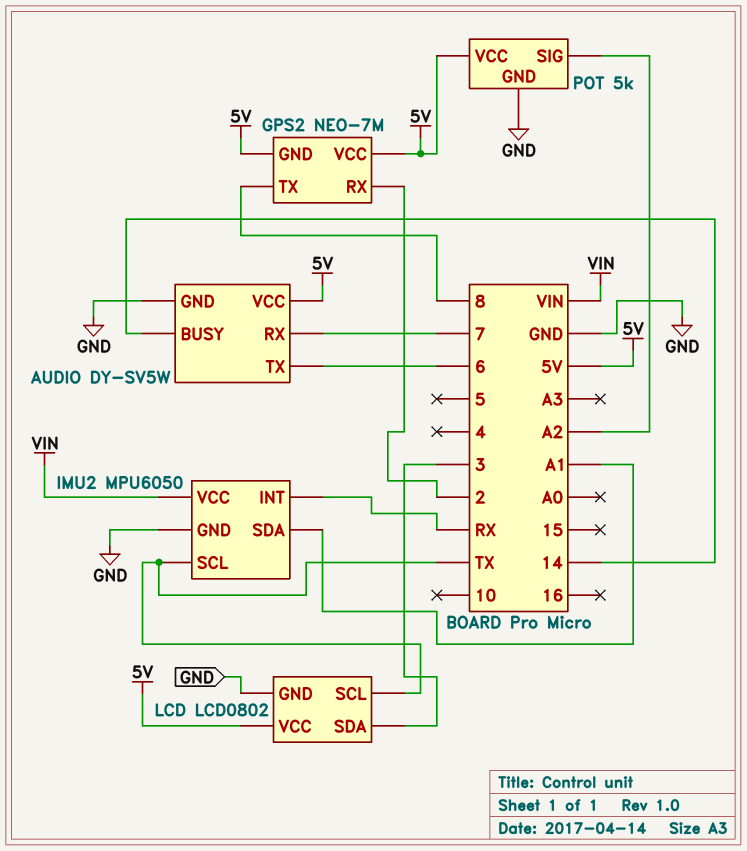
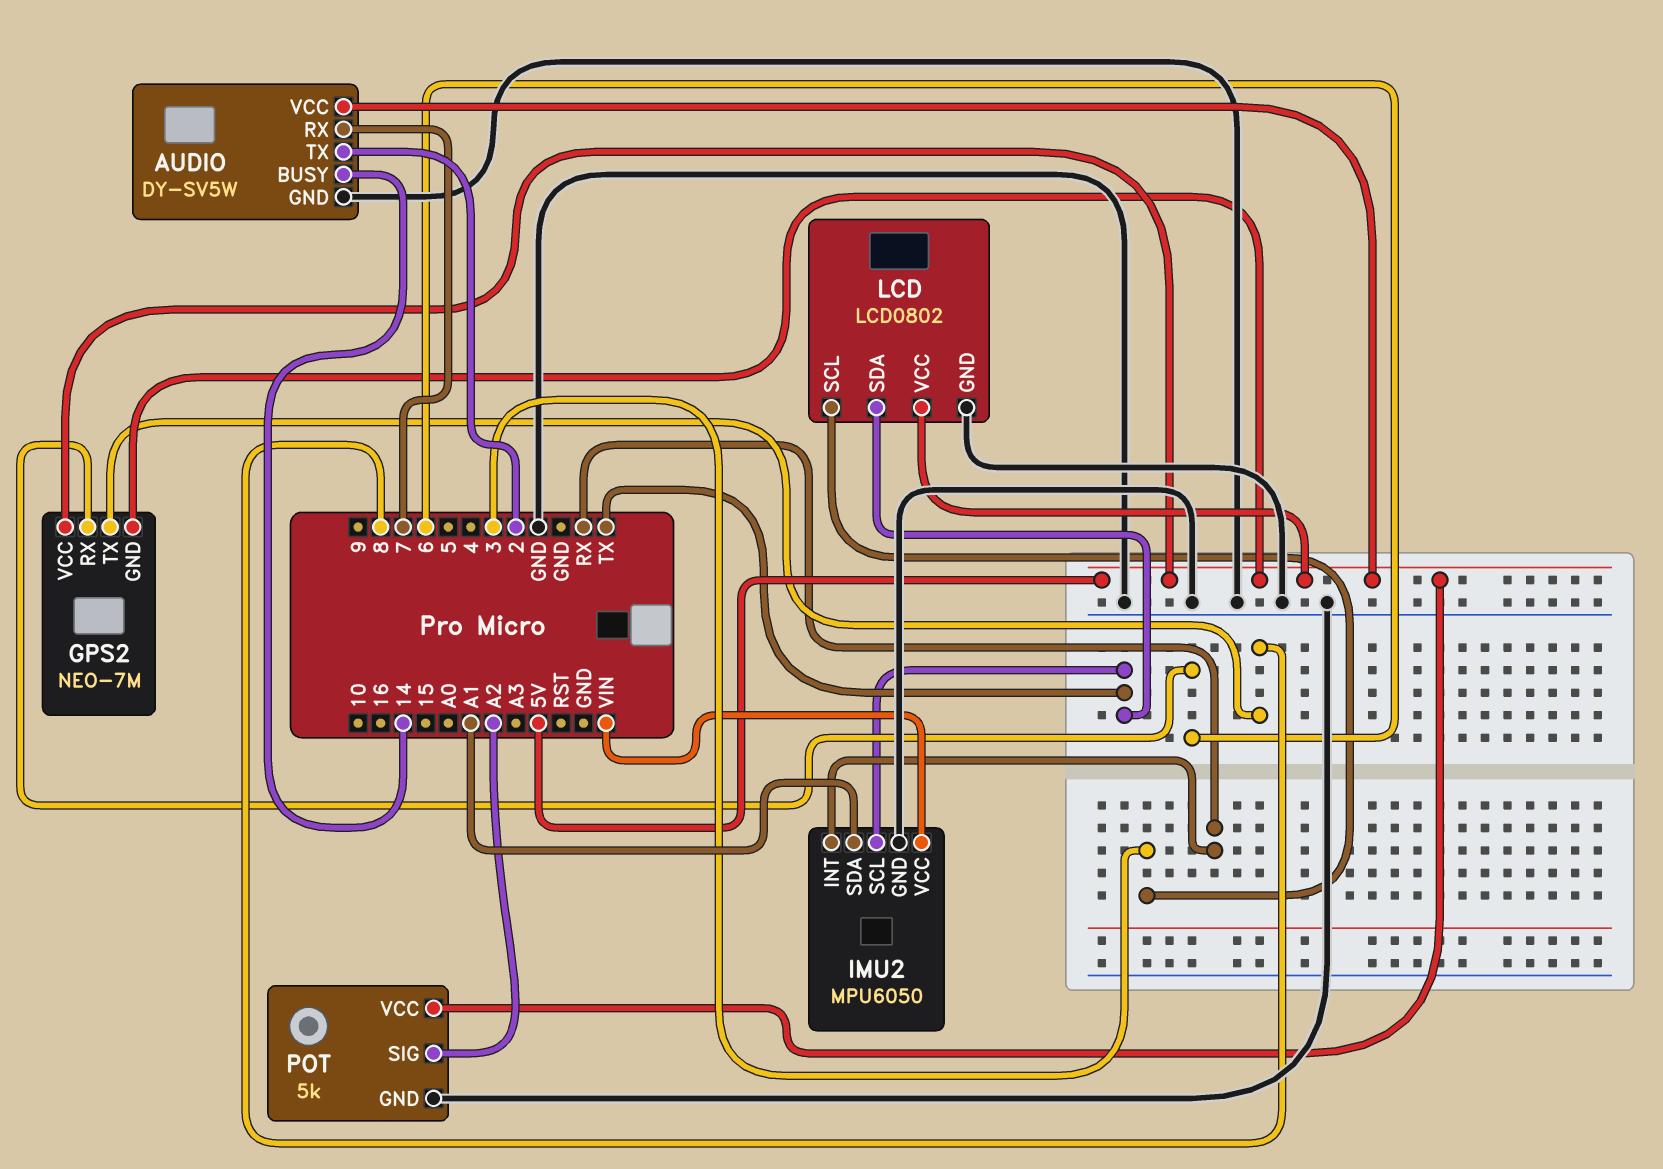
AUDIO pin TX: 6 -> 2
GPS2 pin RX: 2 -> 6
LCD pin SCL: TX -> 3
LCD pin SDA: 3 -> TX

